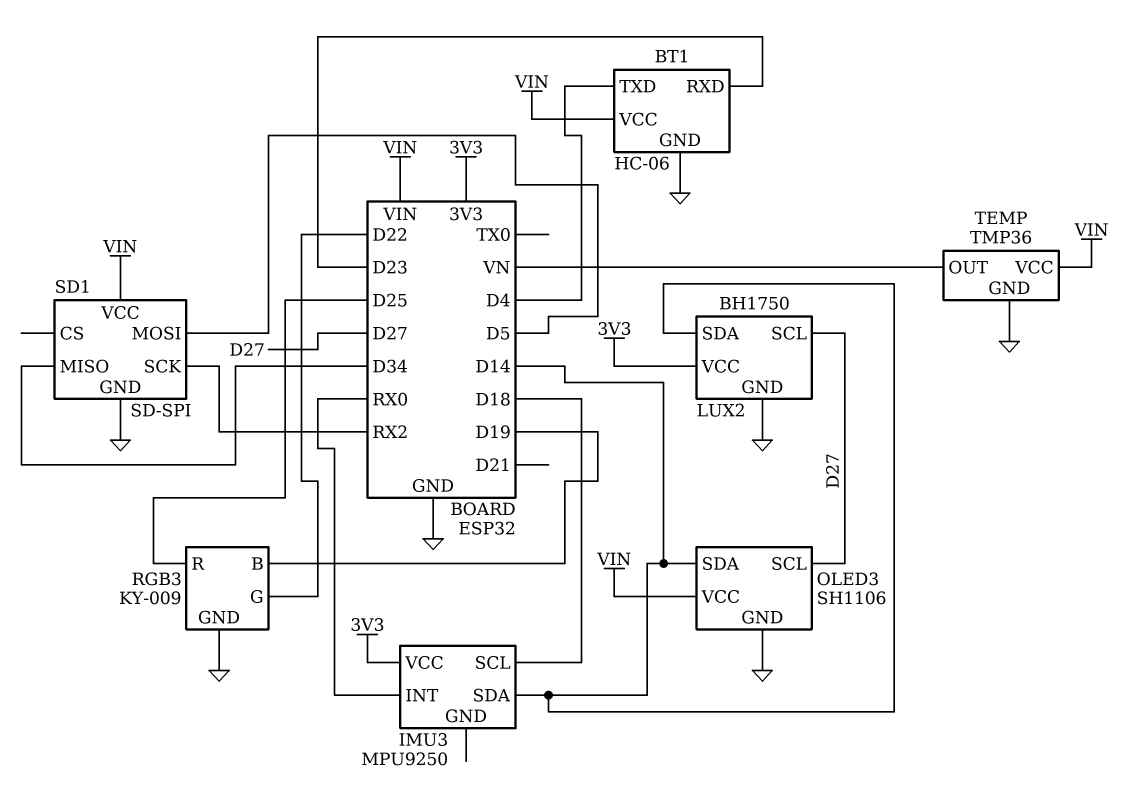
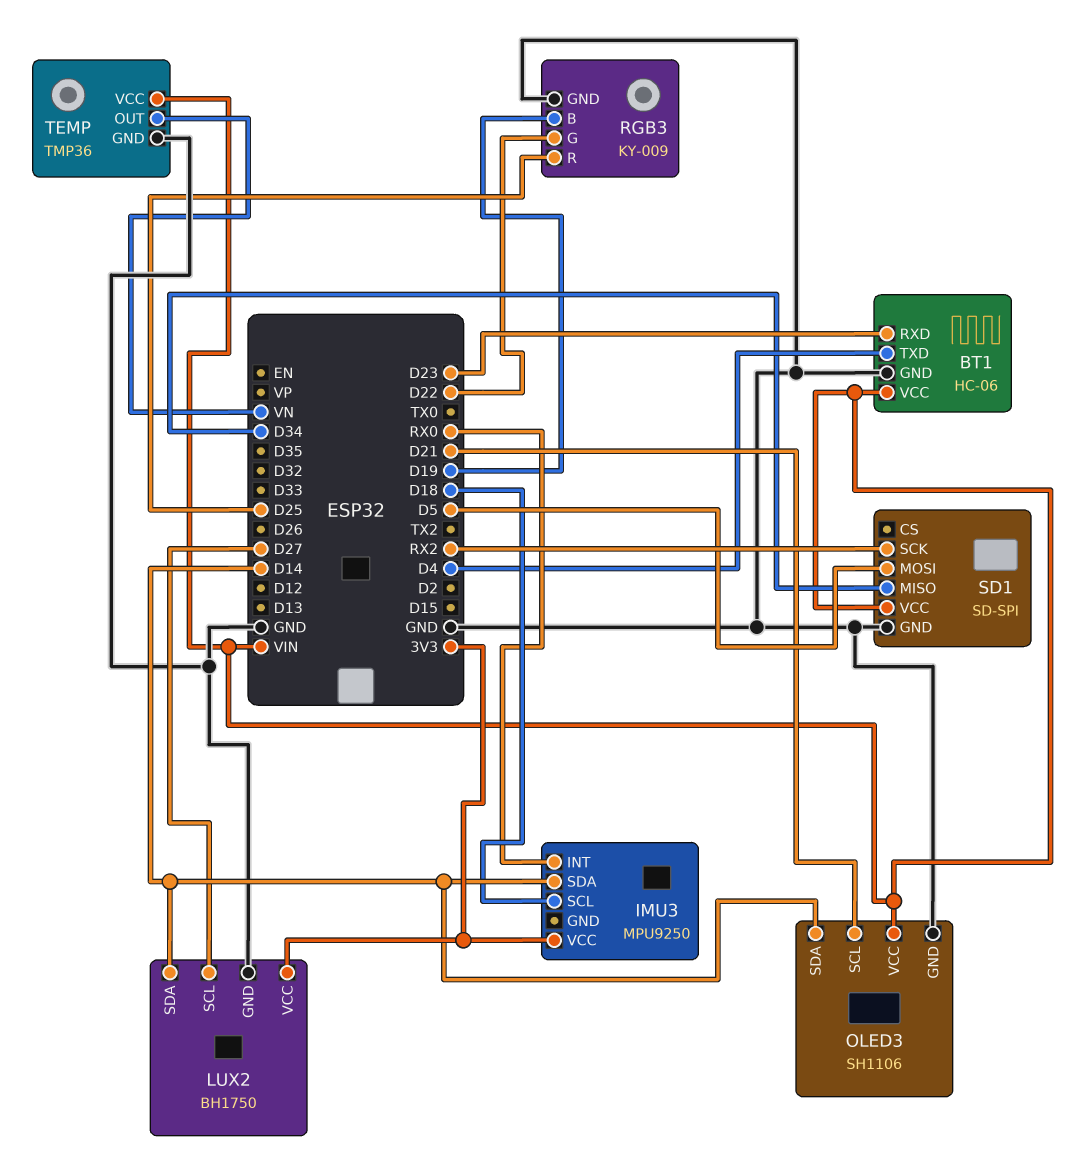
OLED3 pin SCL: D27 -> D21

